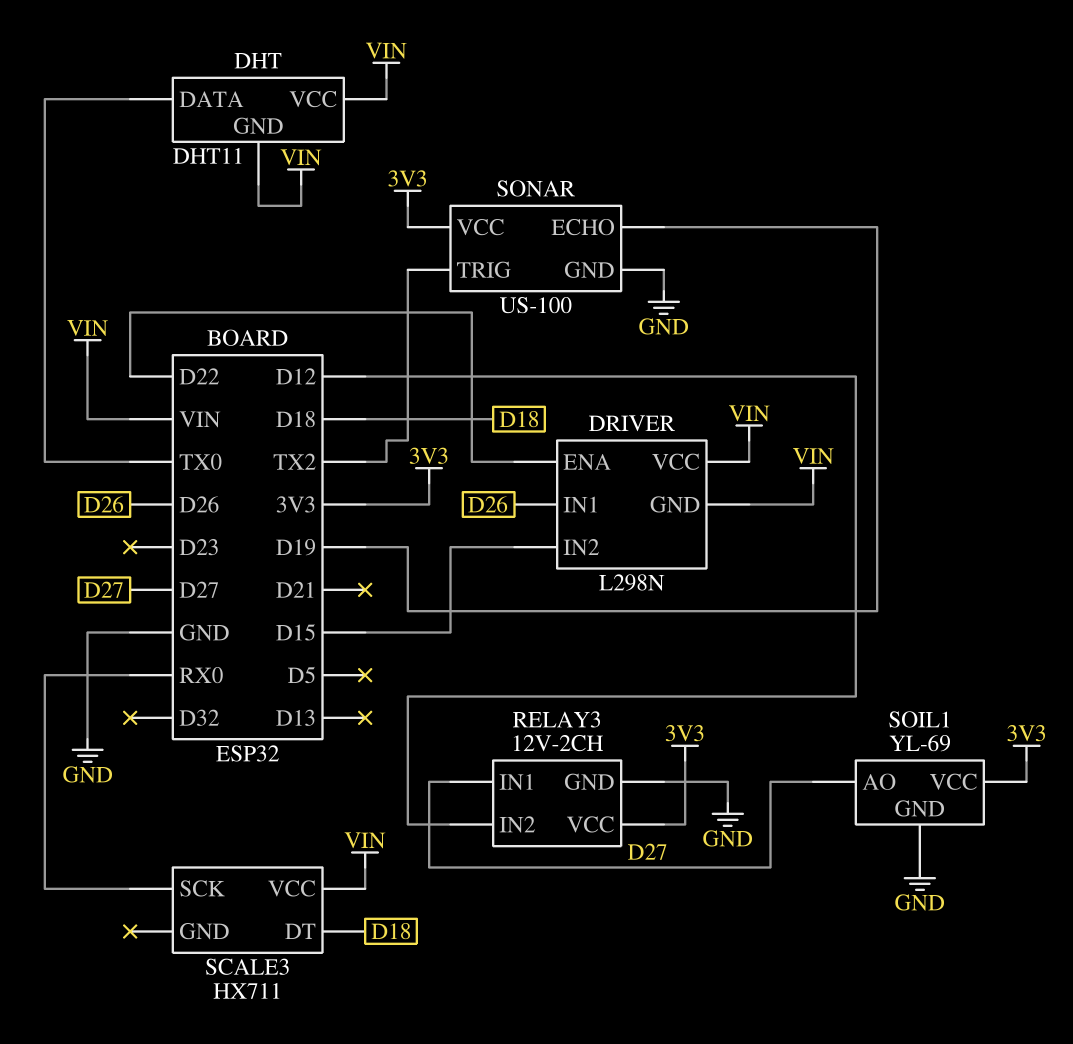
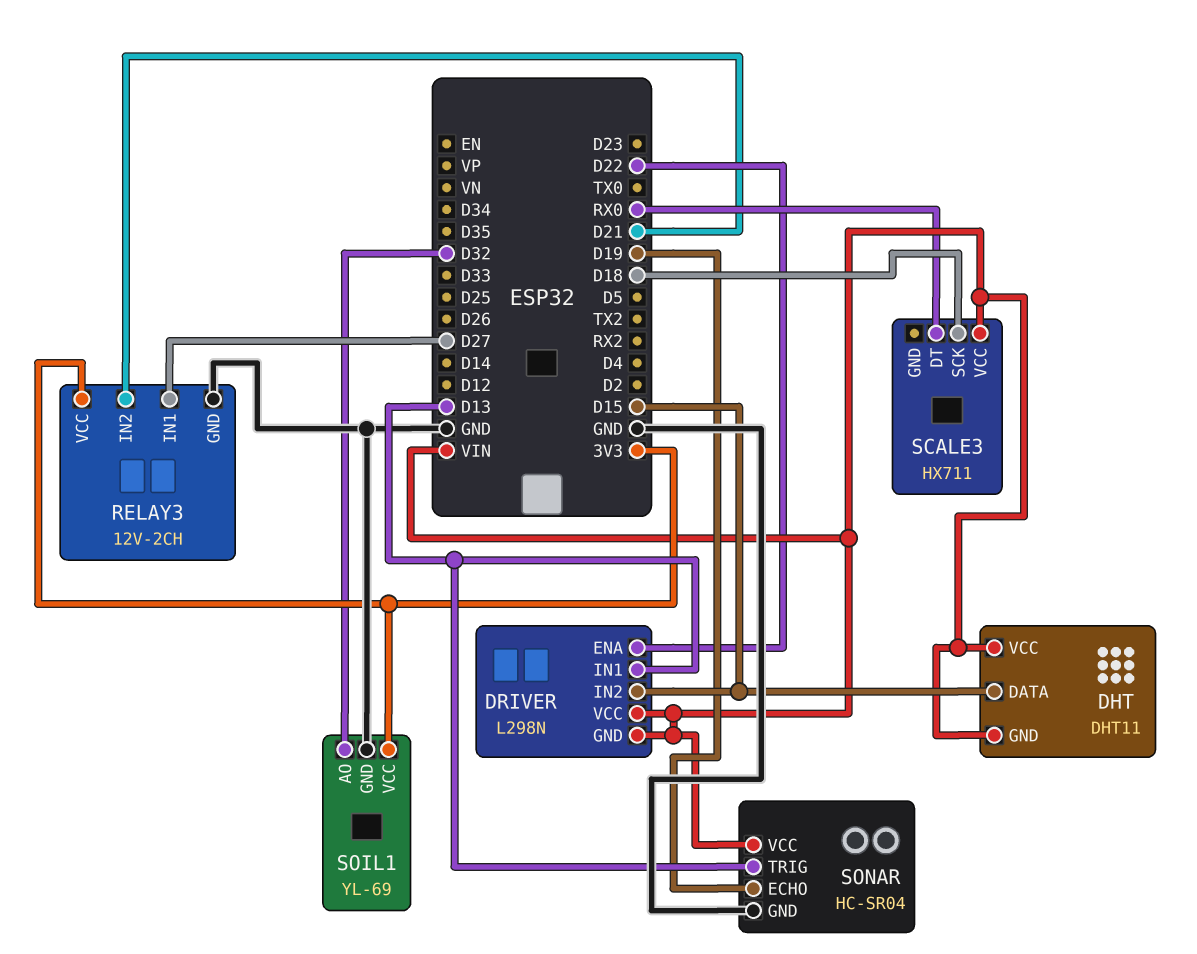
DHT pin DATA: TX0 -> D15
DRIVER pin IN1: D26 -> D13
RELAY3 pin IN2: D12 -> D21
SCALE3 pin DT: D18 -> RX0
SCALE3 pin SCK: RX0 -> D18
SOIL1 pin AO: D27 -> D32
SONAR: US-100 -> HC-SR04
SONAR pin TRIG: TX2 -> D13
SONAR pin VCC: 3V3 -> VIN

